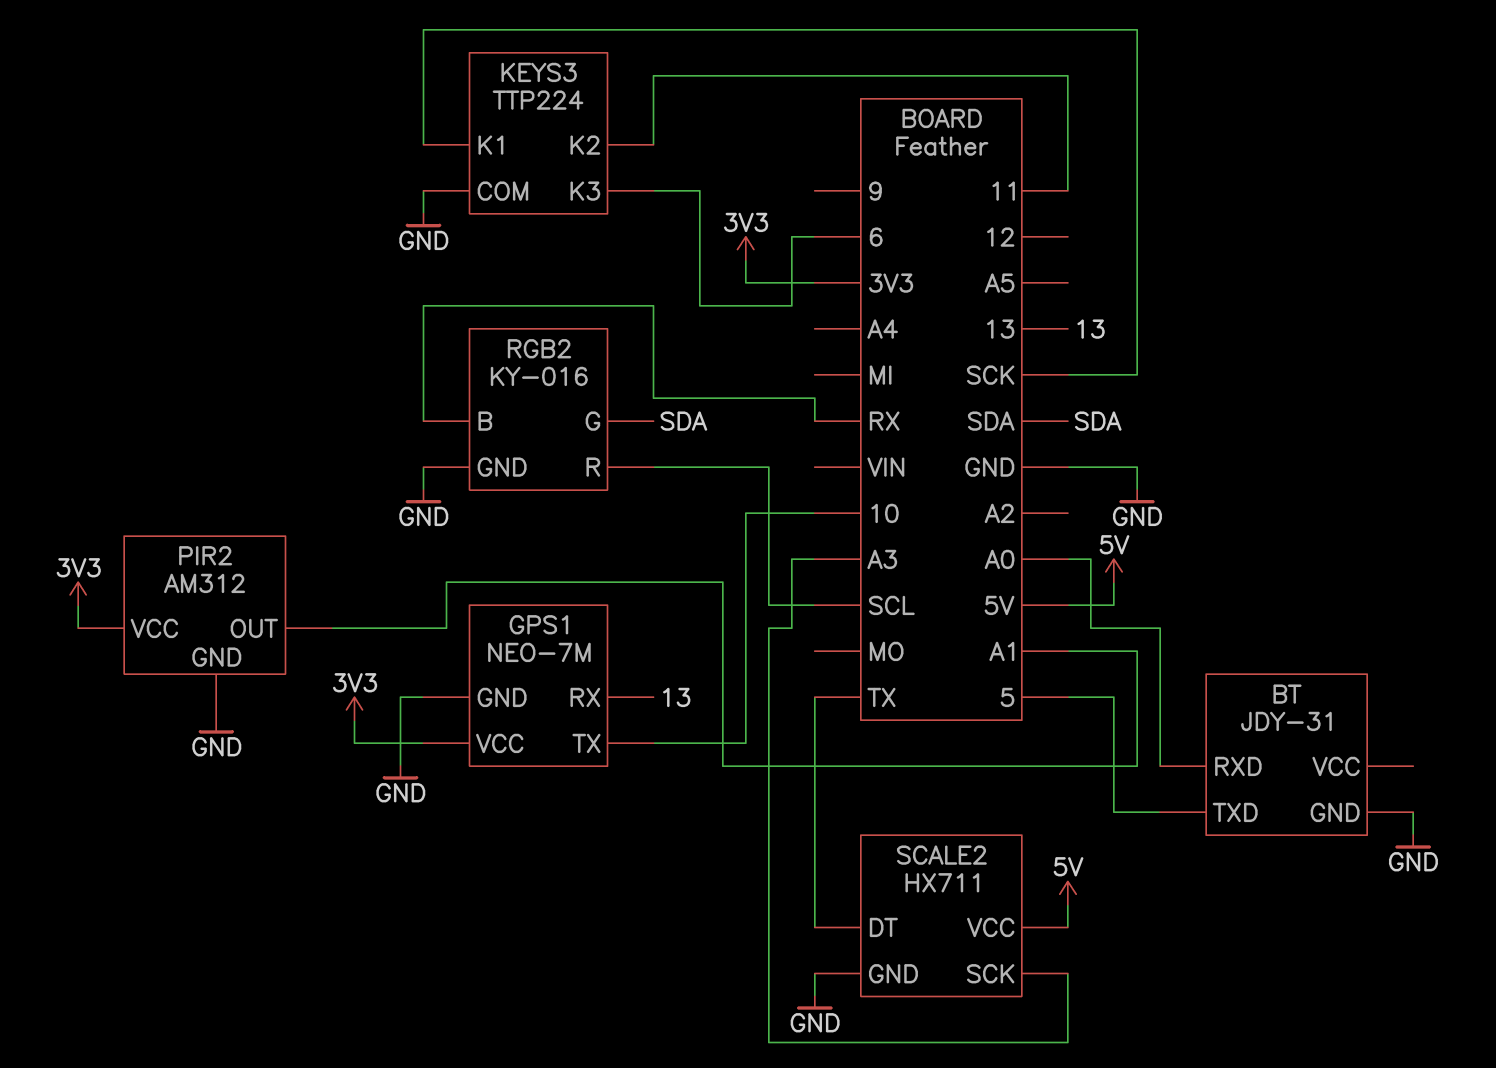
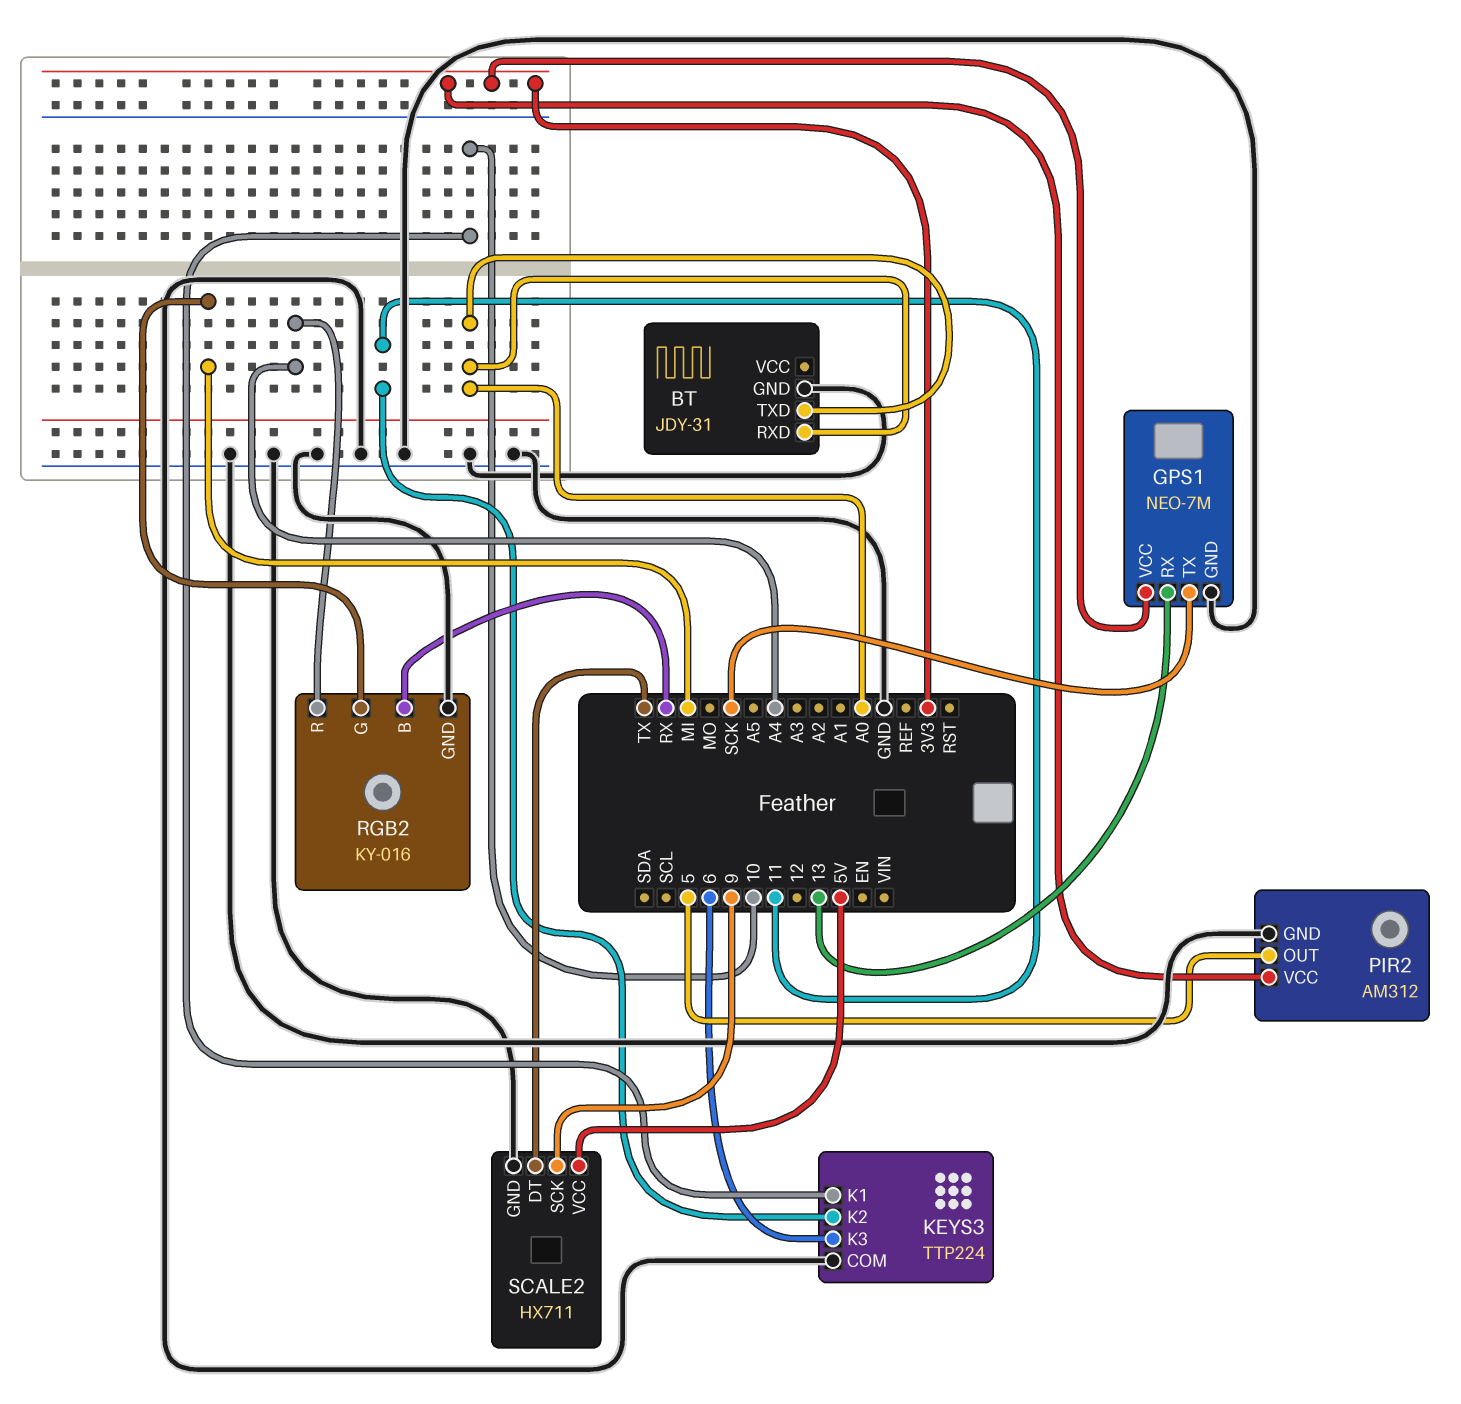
BT pin TXD: 5 -> A0
GPS1 pin TX: 10 -> SCK
KEYS3 pin K1: SCK -> 10
PIR2 pin OUT: A1 -> 5
RGB2 pin G: SDA -> MI
RGB2 pin R: SCL -> A4
SCALE2 pin SCK: A3 -> 9

